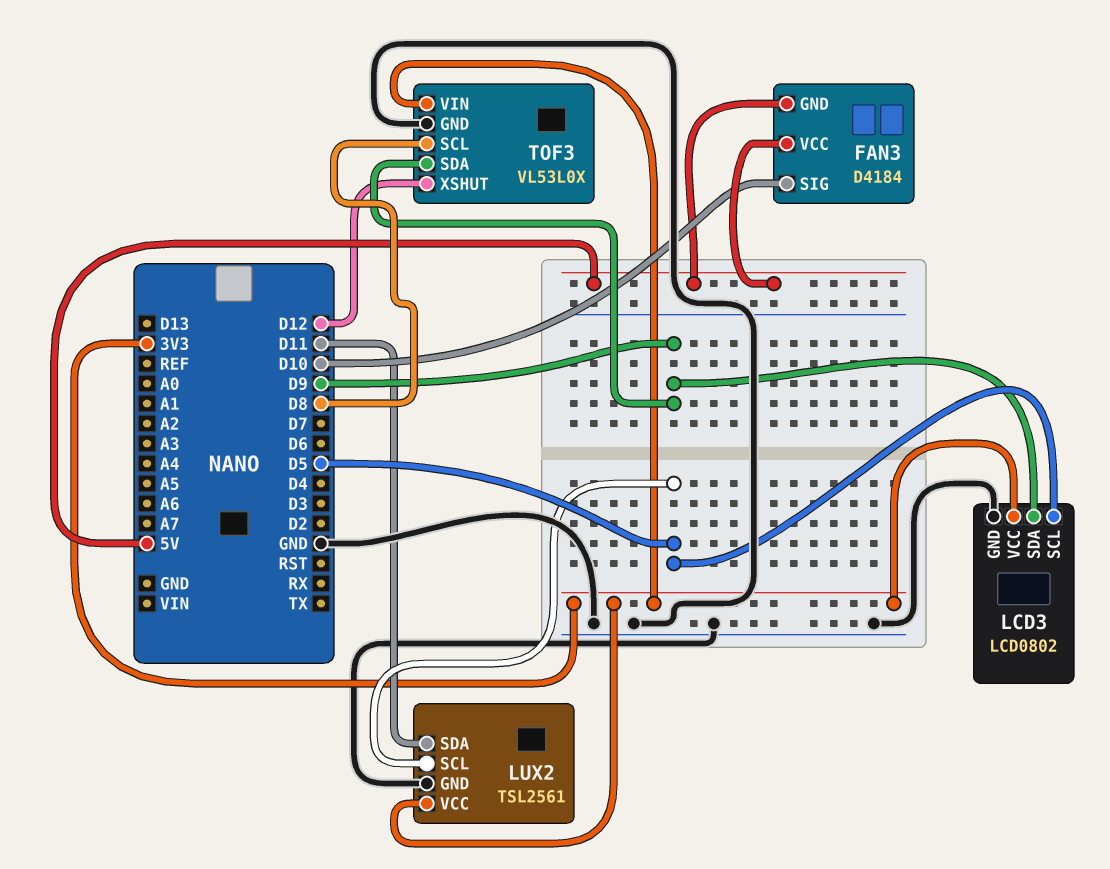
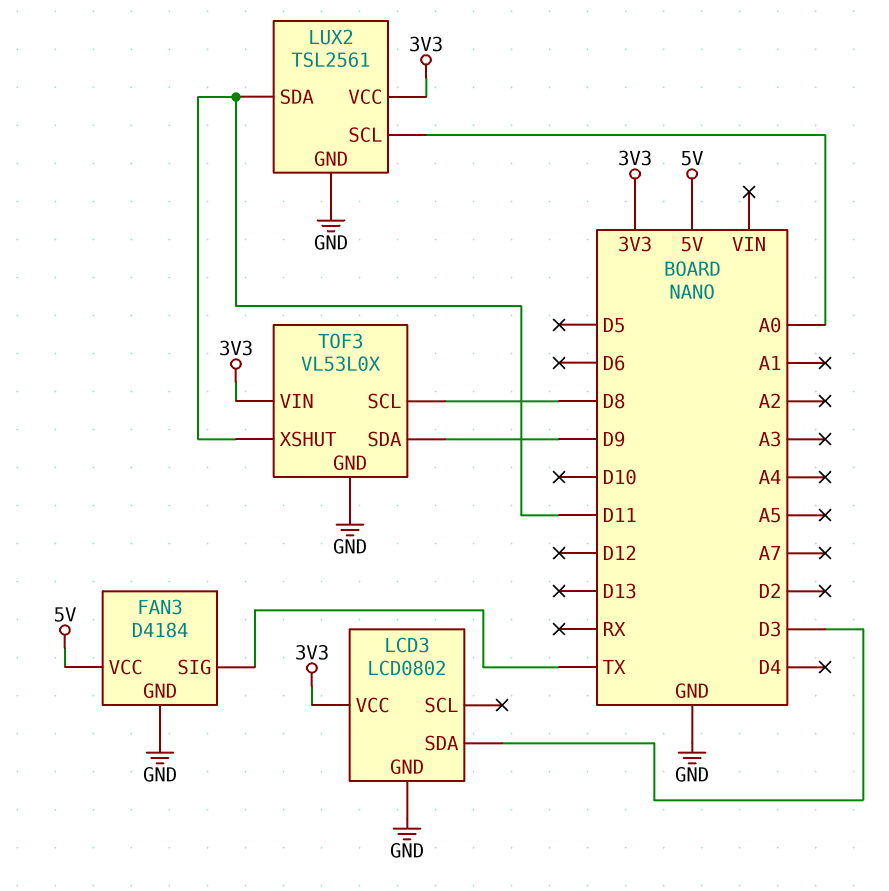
FAN3 pin GND: 5V -> GND
FAN3 pin SIG: D10 -> TX
LCD3 pin SCL: D5 -> none
LCD3 pin SDA: D9 -> D3
LUX2 pin SCL: D5 -> A0
TOF3 pin XSHUT: D12 -> D11

